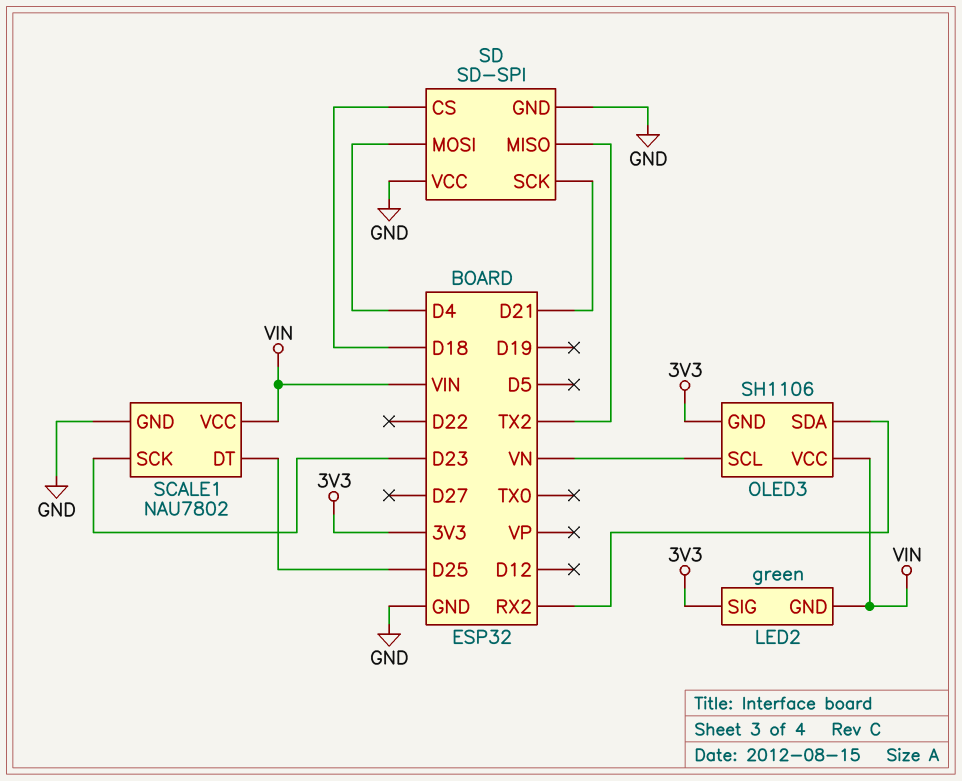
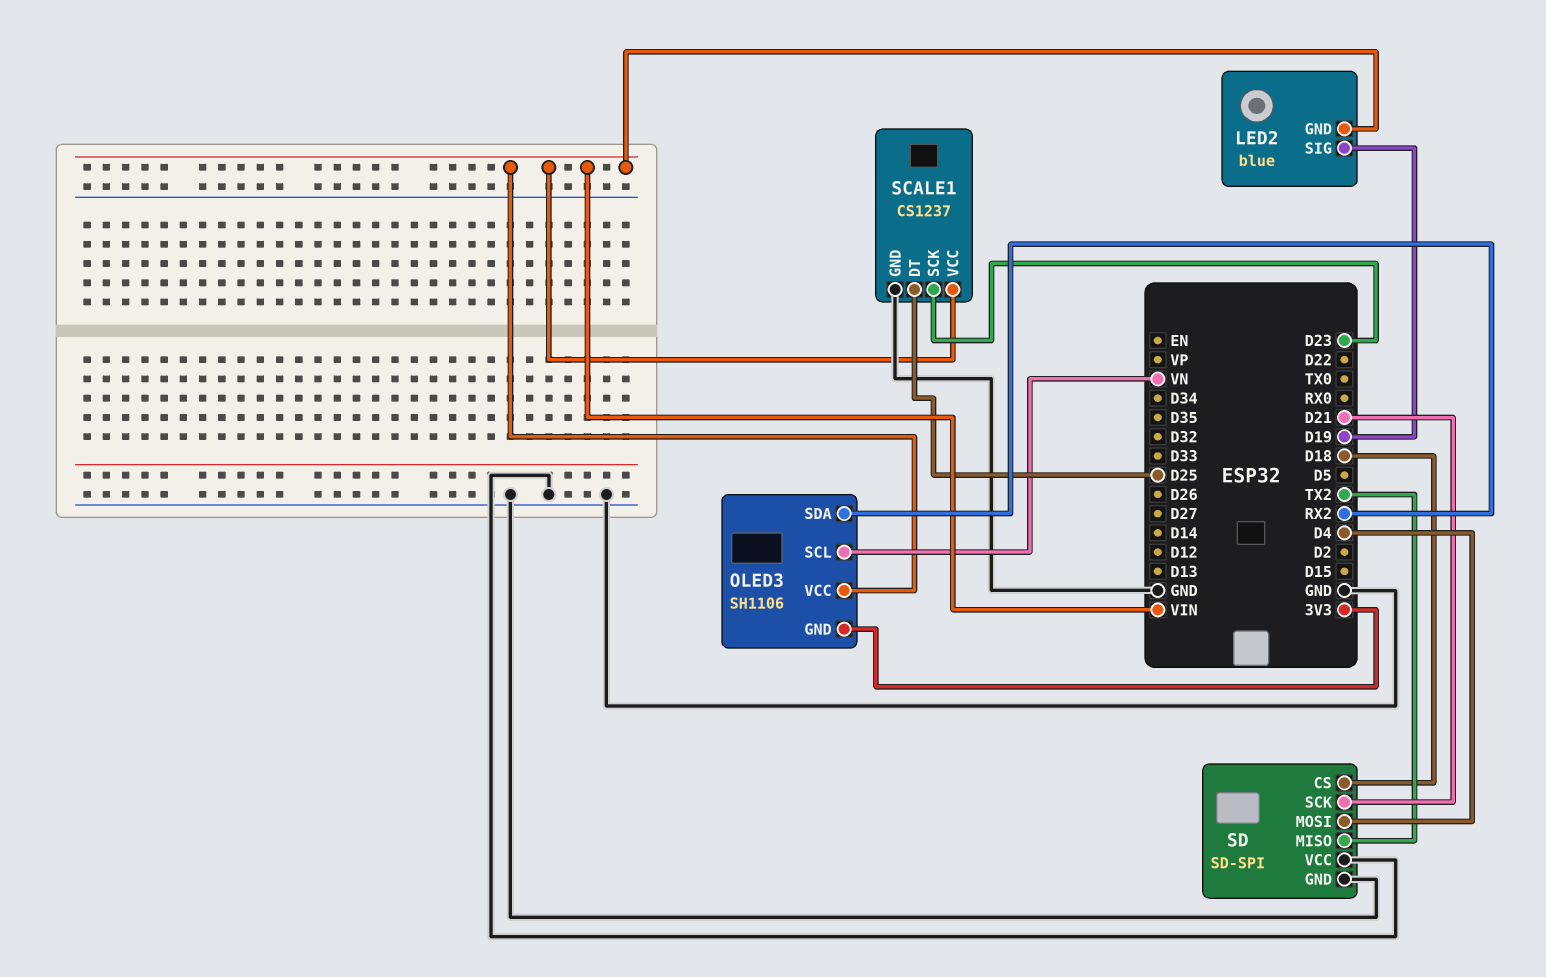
LED2: green -> blue
LED2 pin SIG: 3V3 -> D19
SCALE1: NAU7802 -> CS1237

